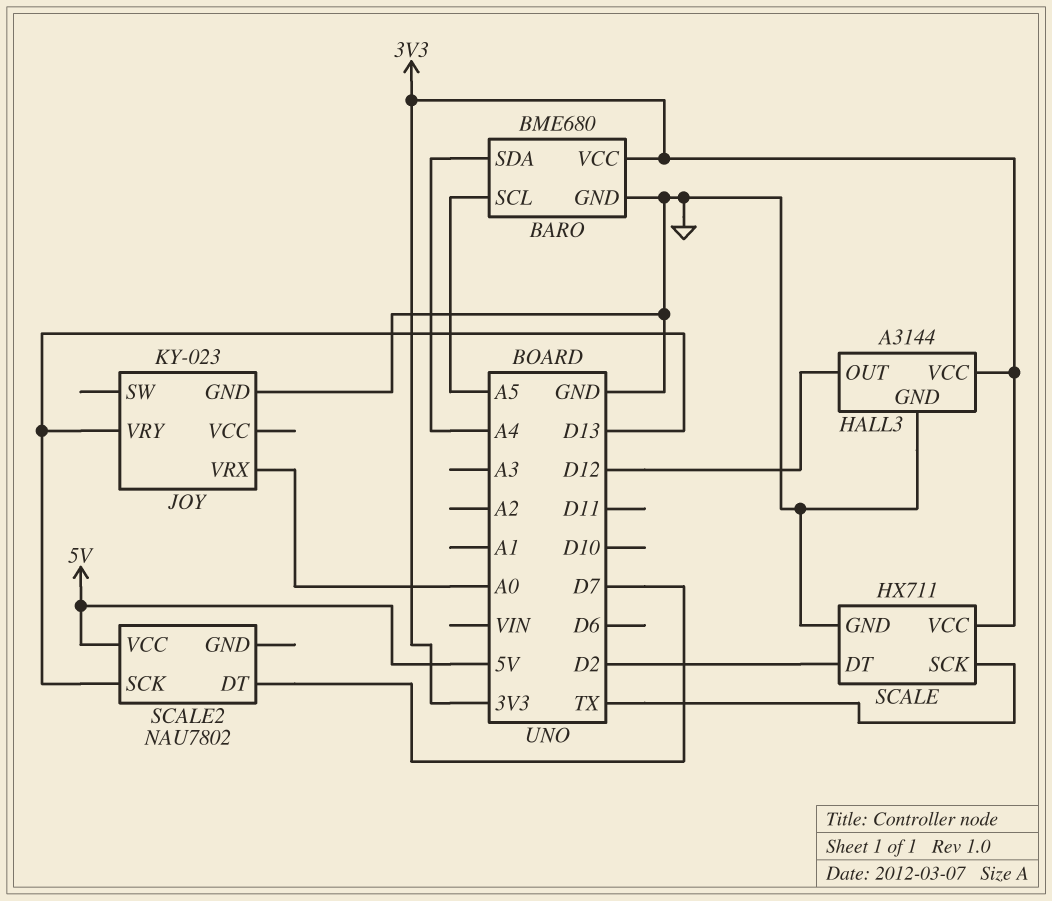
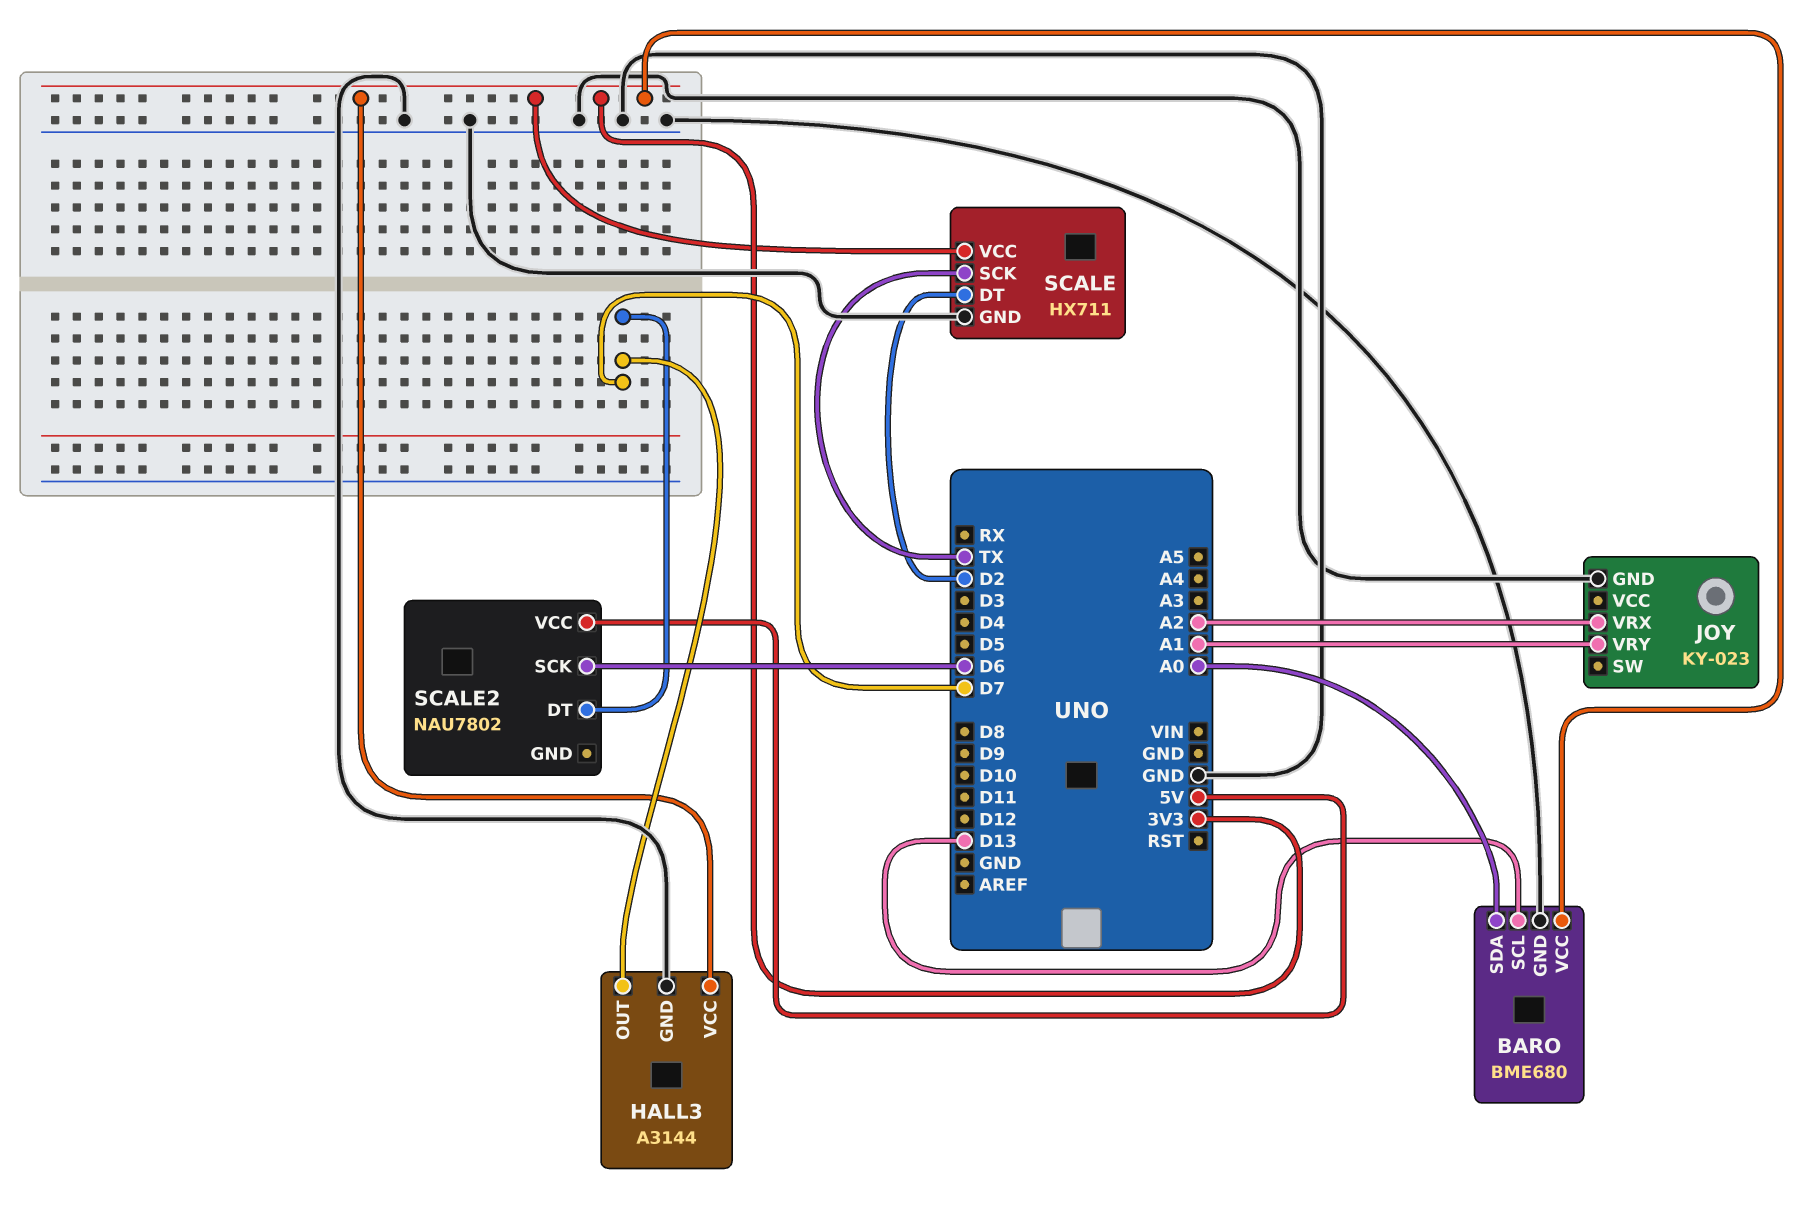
BARO pin SCL: A5 -> D13
BARO pin SDA: A4 -> A0
HALL3 pin OUT: D12 -> D7
JOY pin VRX: A0 -> A2
JOY pin VRY: D13 -> A1
SCALE2 pin SCK: D13 -> D6

